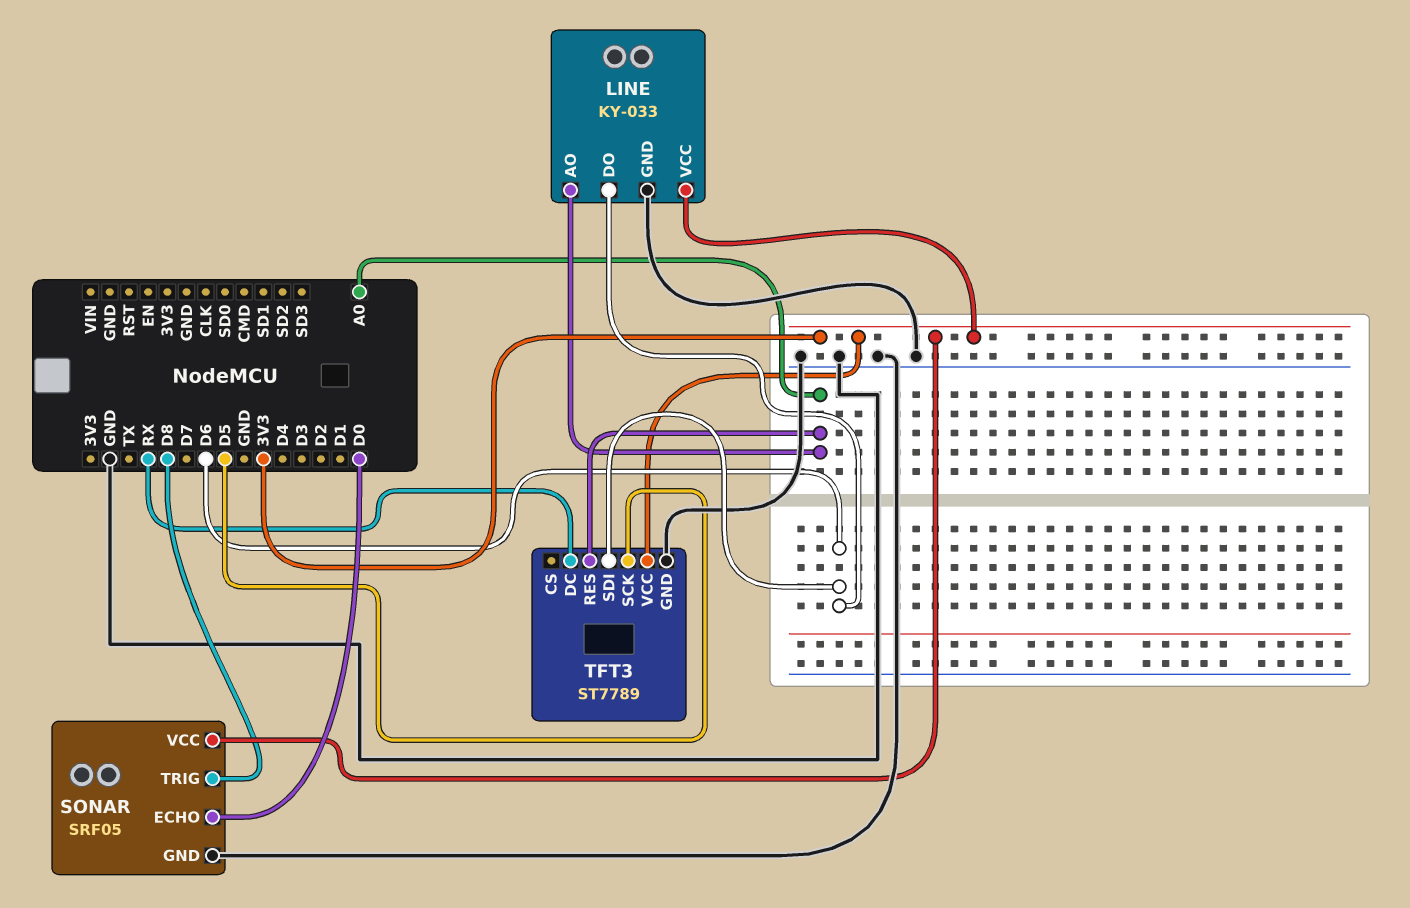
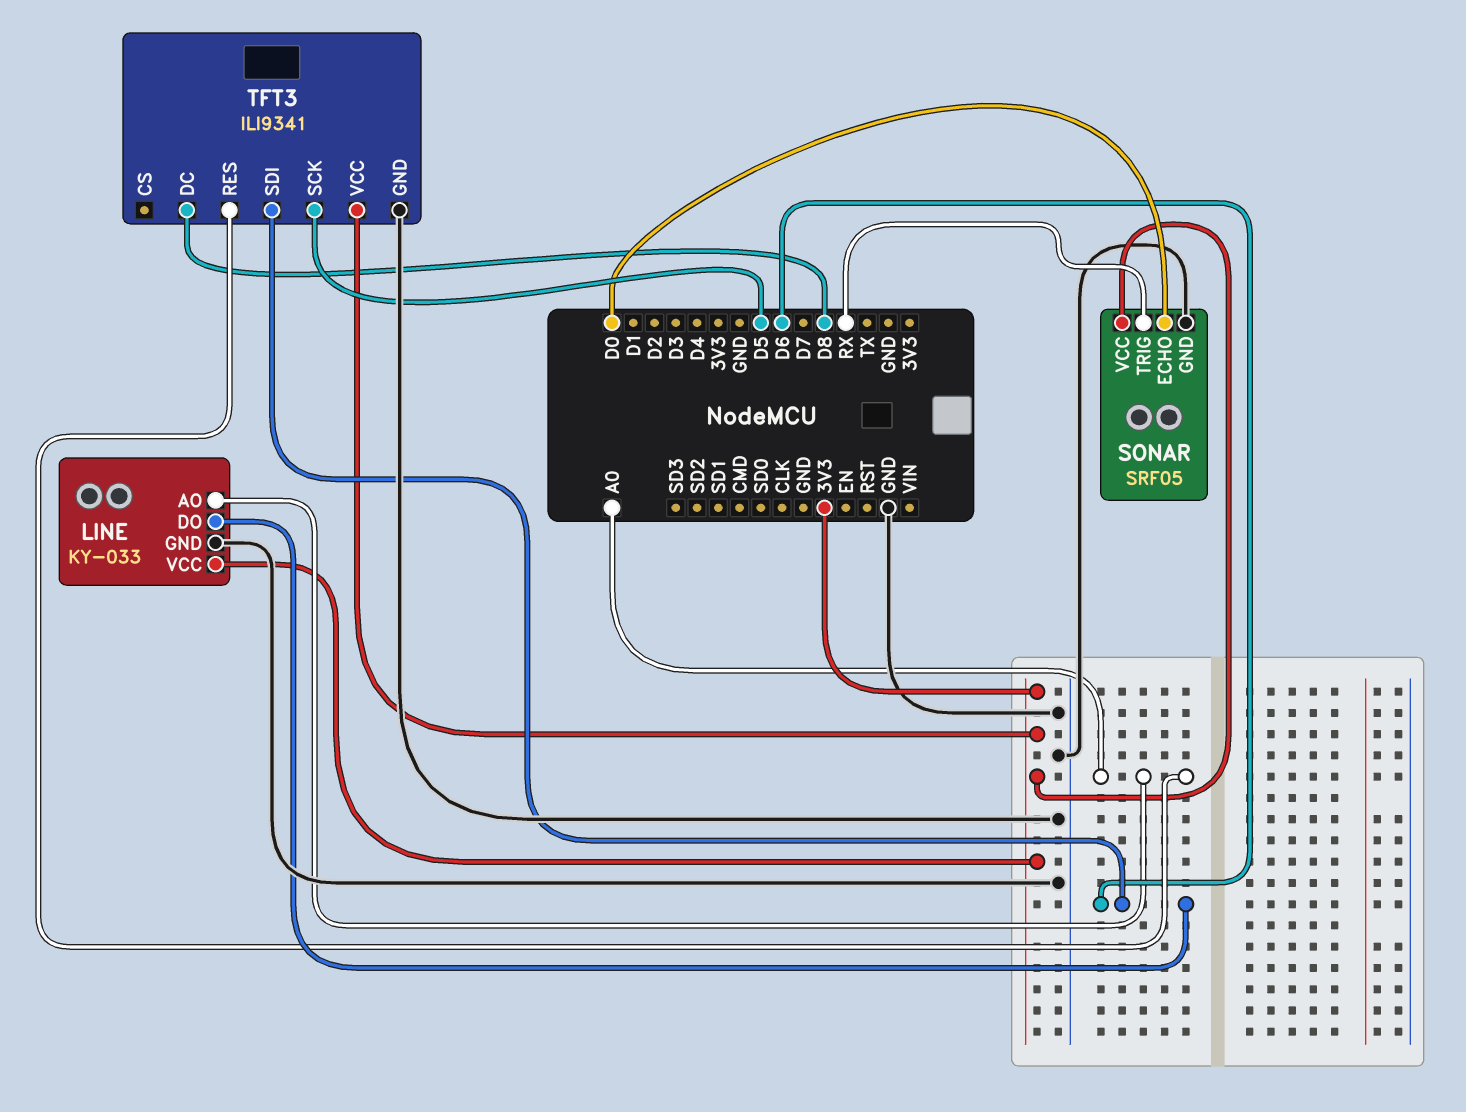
SONAR pin TRIG: D8 -> RX
TFT3: ST7789 -> ILI9341
TFT3 pin DC: RX -> D8

